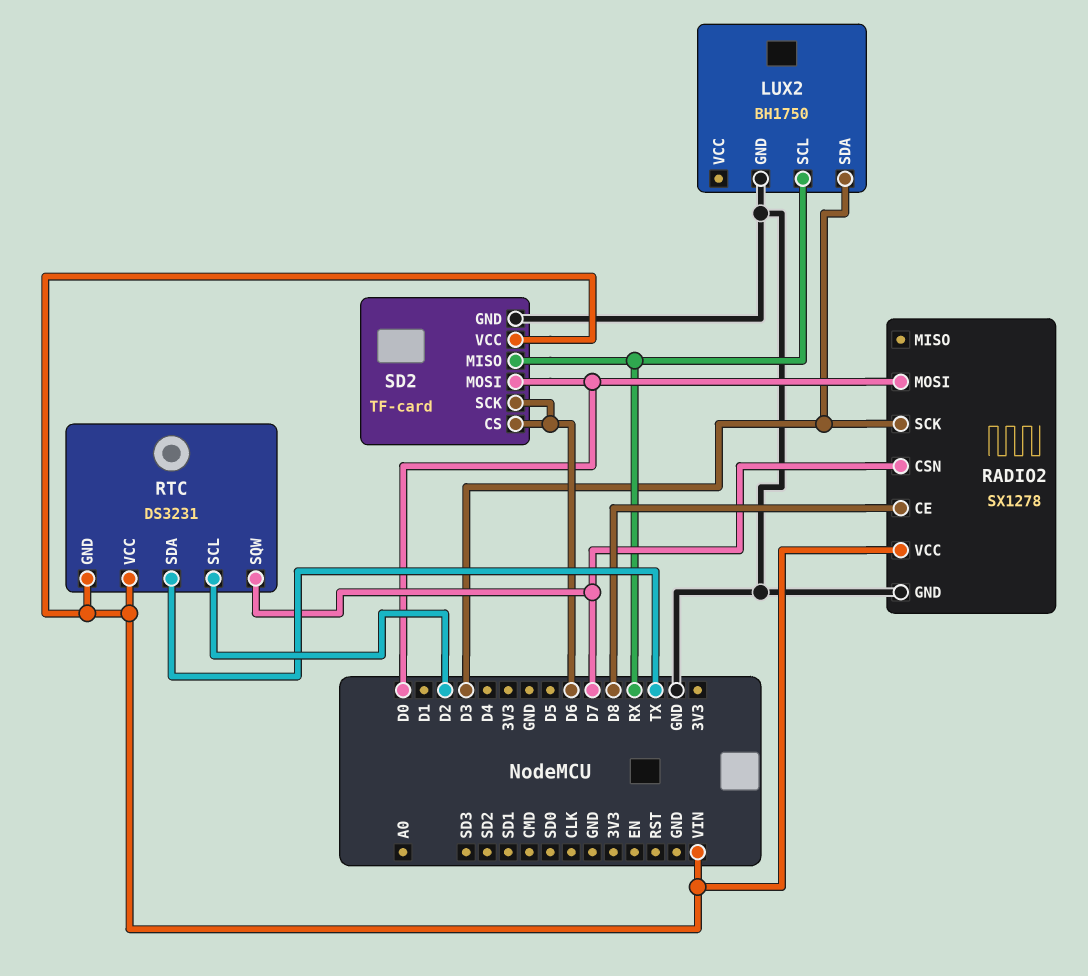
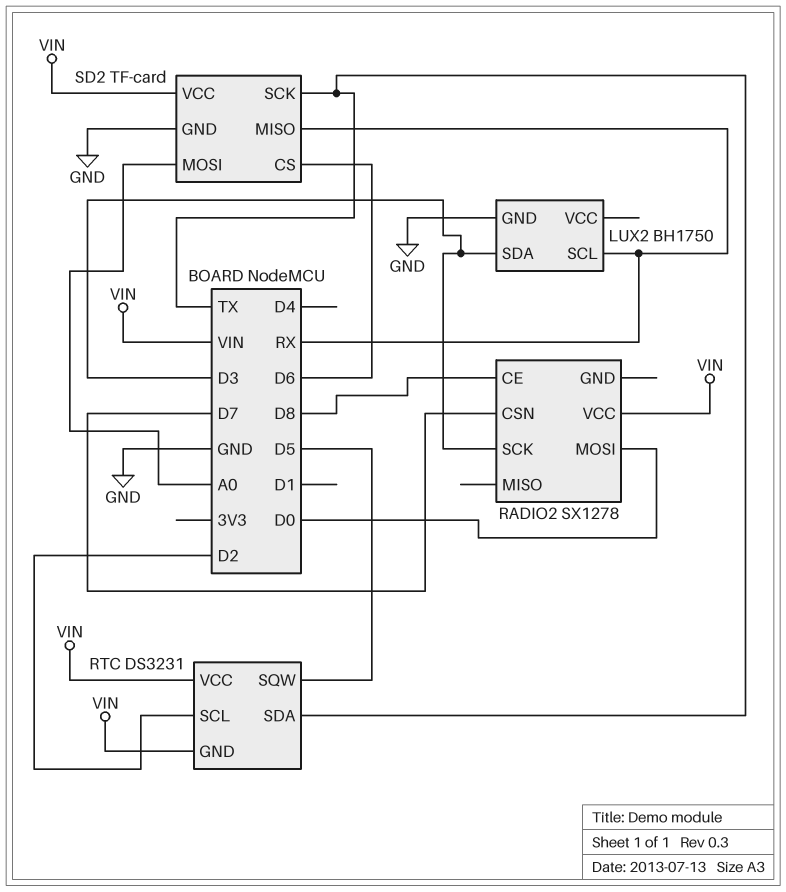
RADIO2 pin GND: GND -> none
RTC pin SQW: D7 -> D5
SD2 pin MOSI: D0 -> A0
SD2 pin SCK: D6 -> TX

